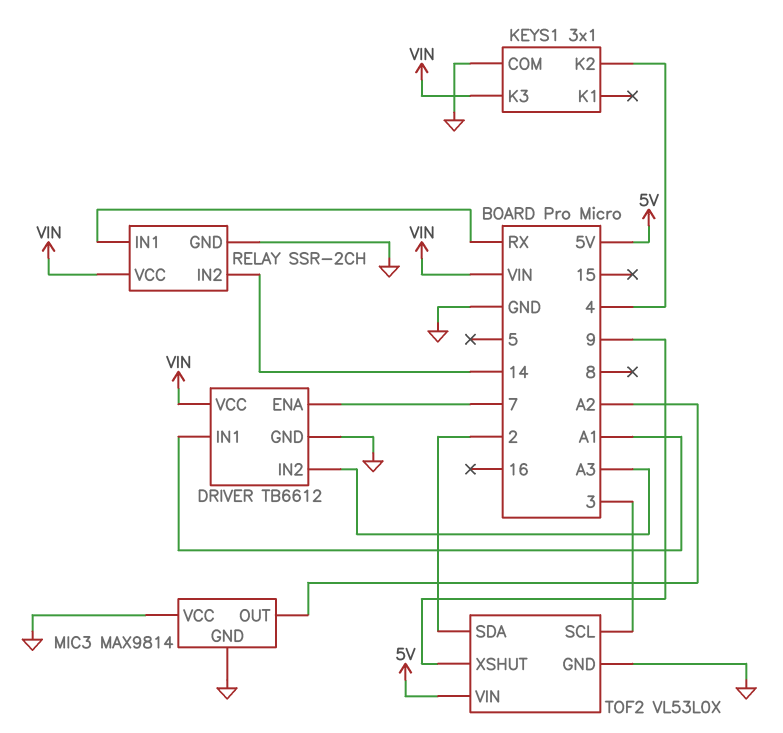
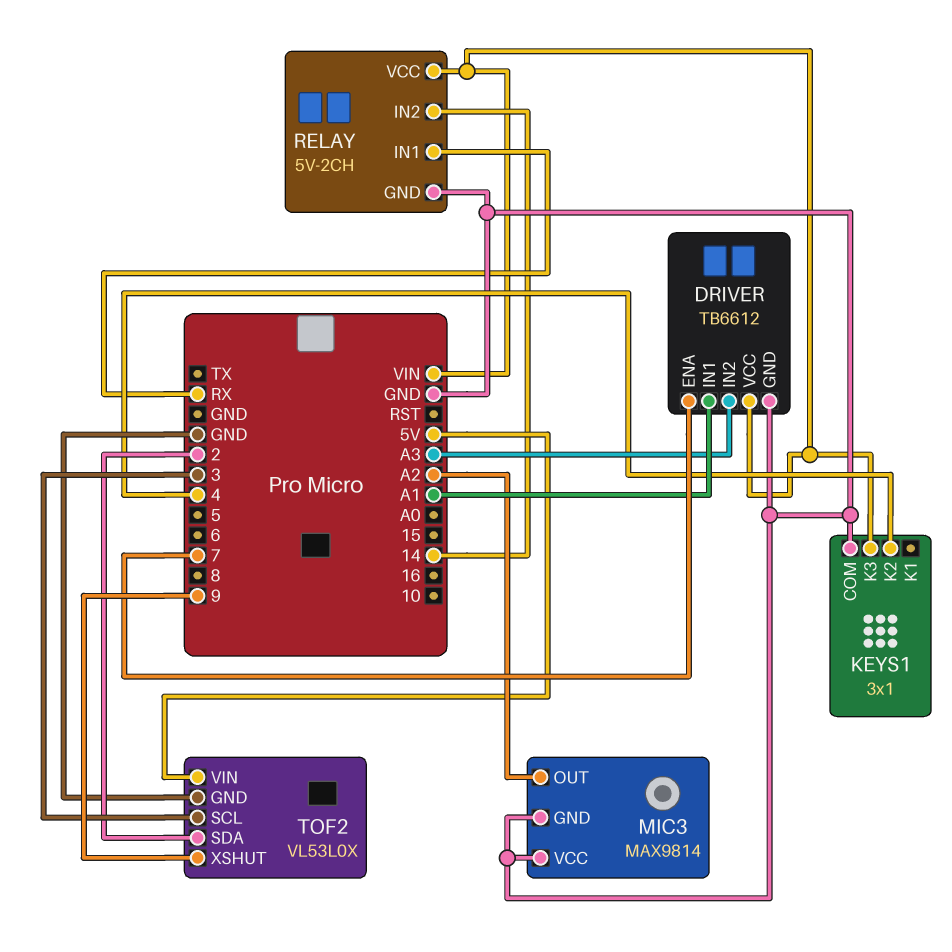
RELAY: SSR-2CH -> 5V-2CH

